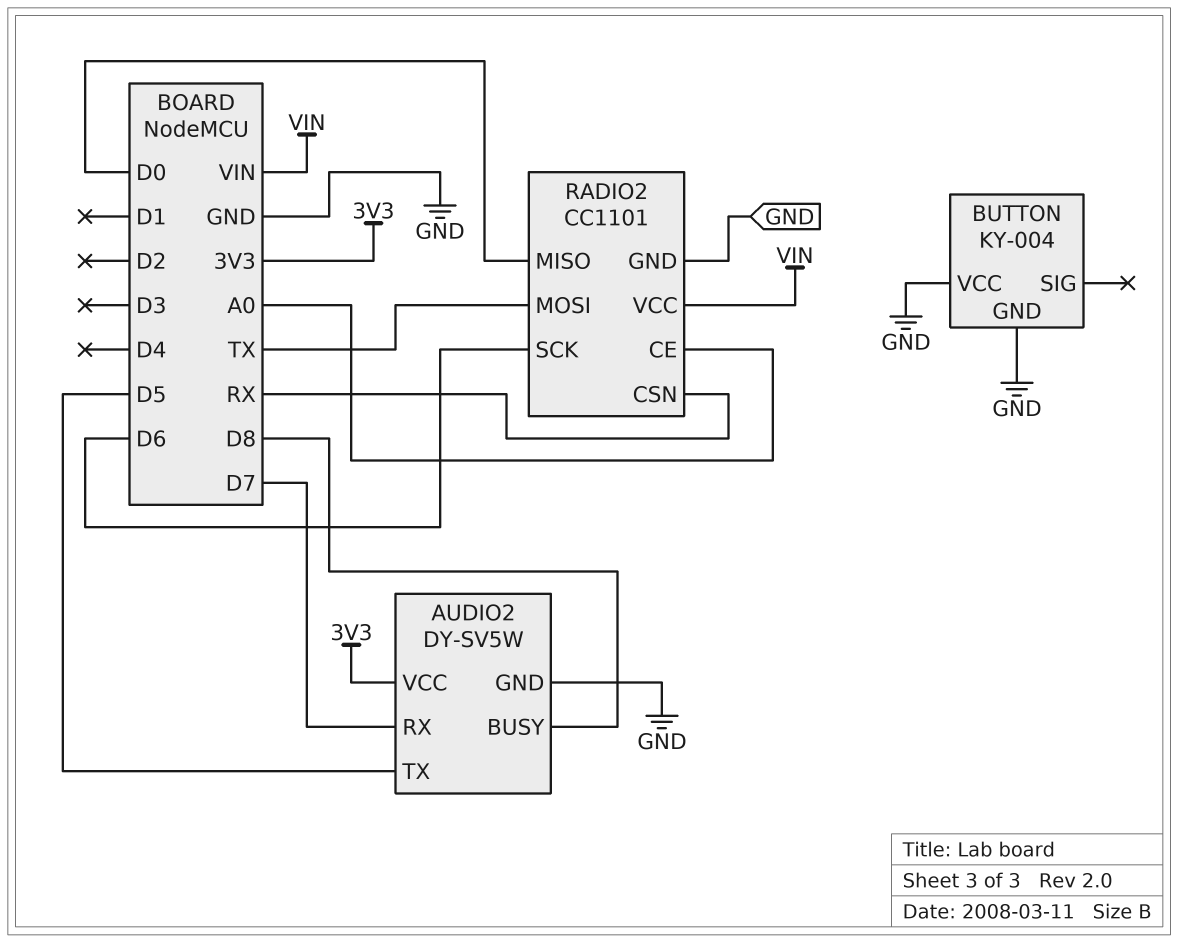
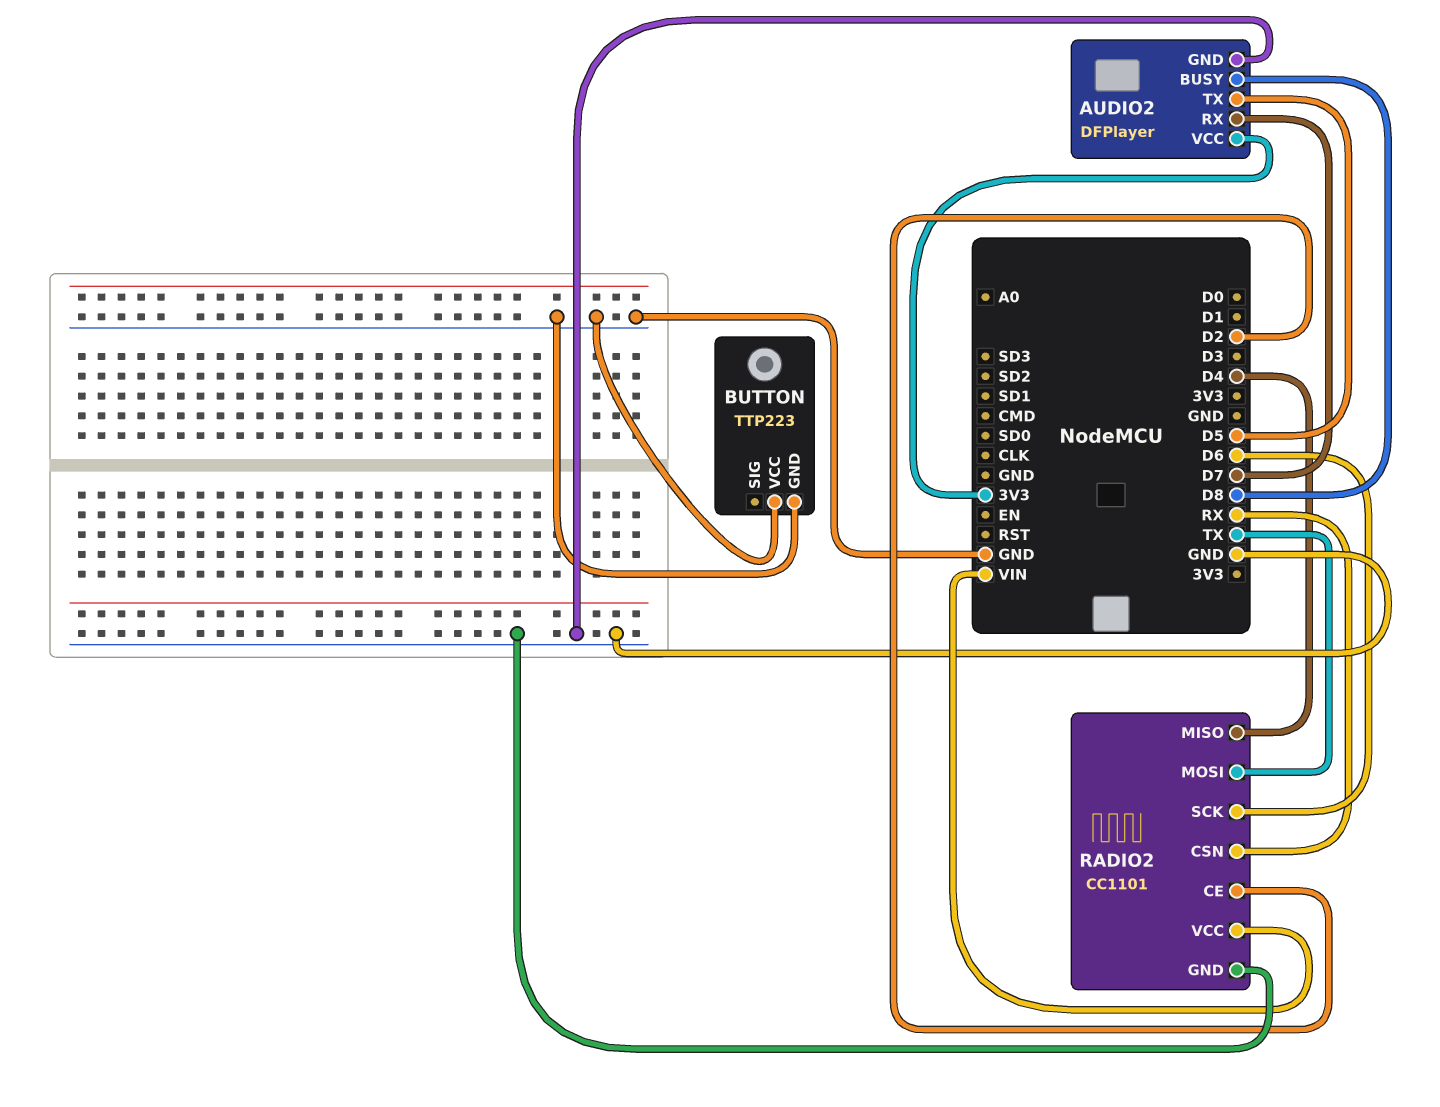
AUDIO2: DY-SV5W -> DFPlayer
BUTTON: KY-004 -> TTP223
RADIO2 pin CE: A0 -> D2
RADIO2 pin MISO: D0 -> D4

